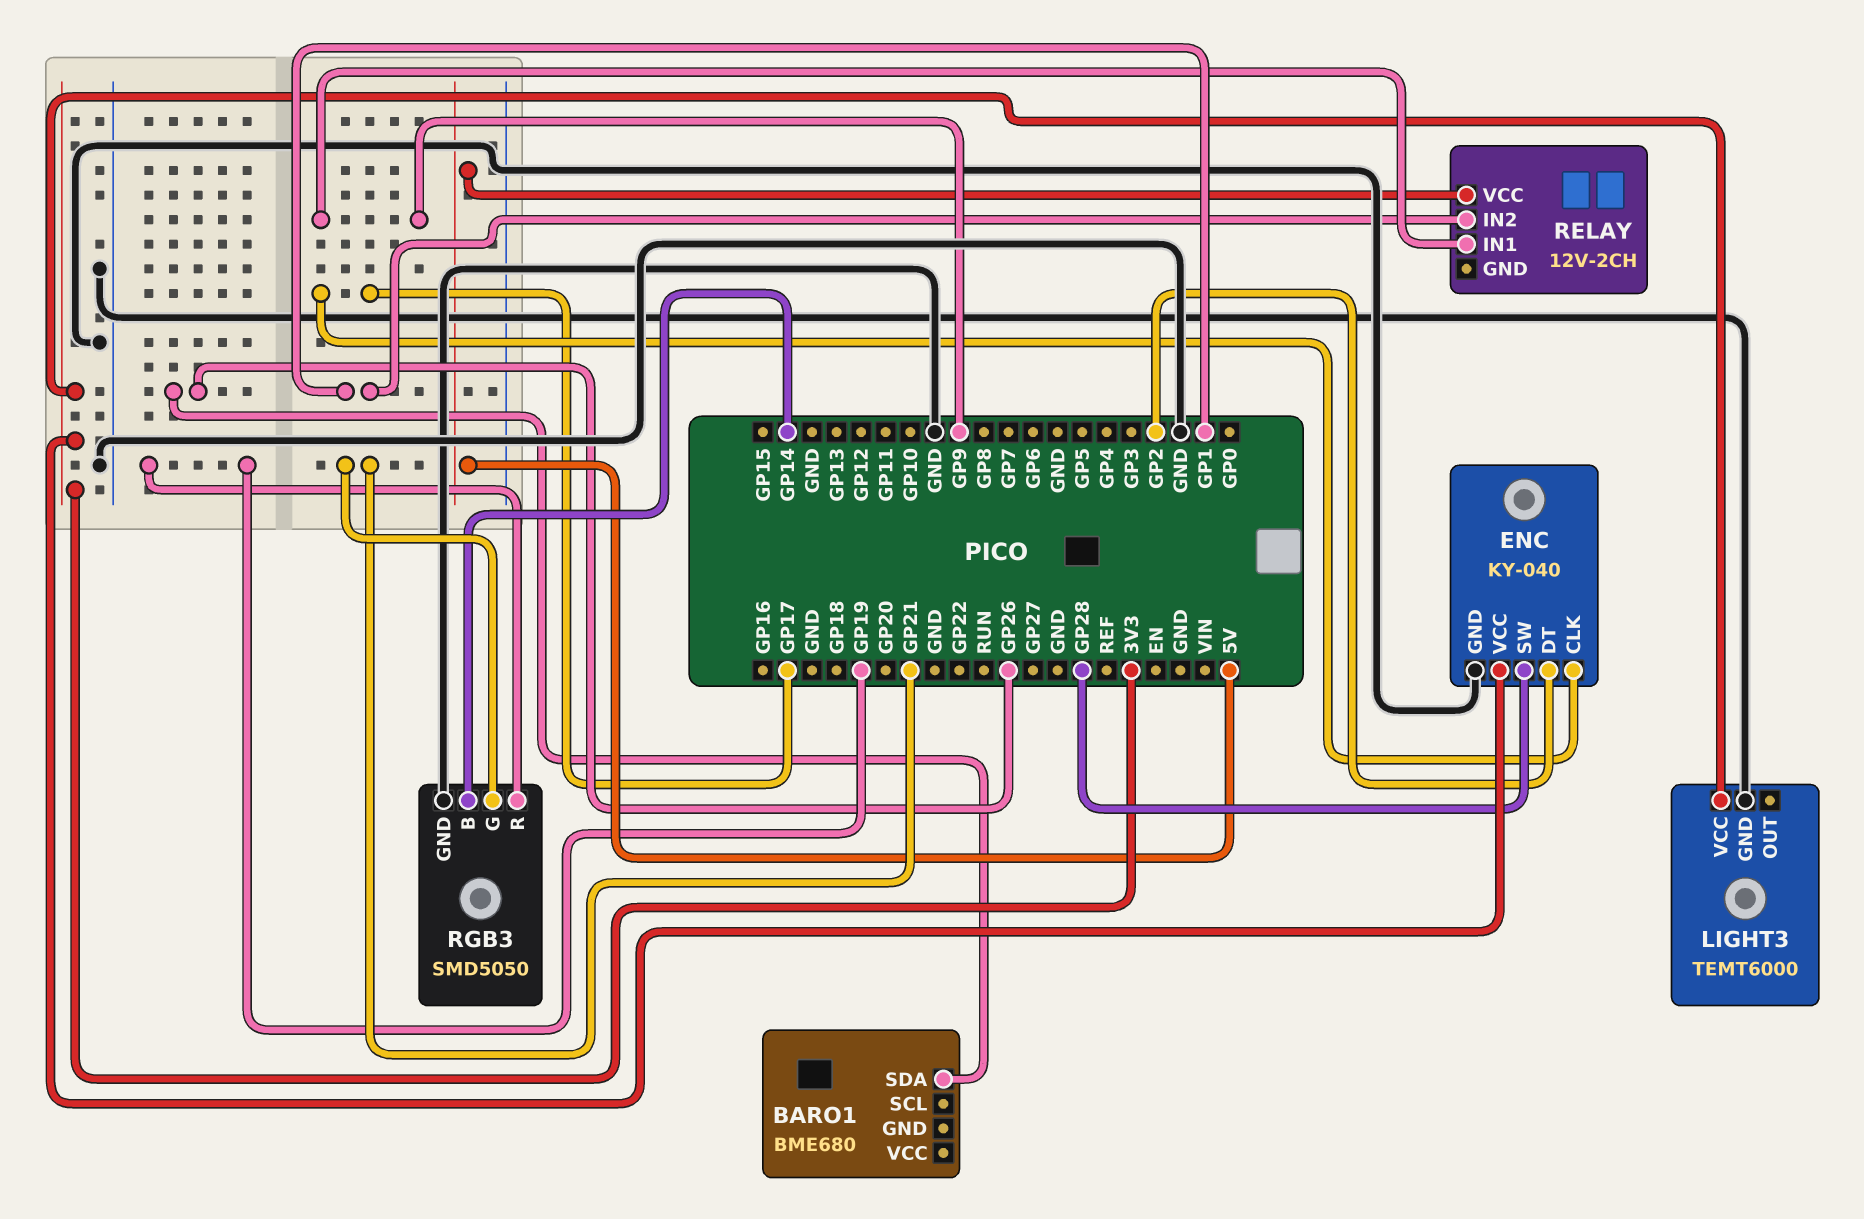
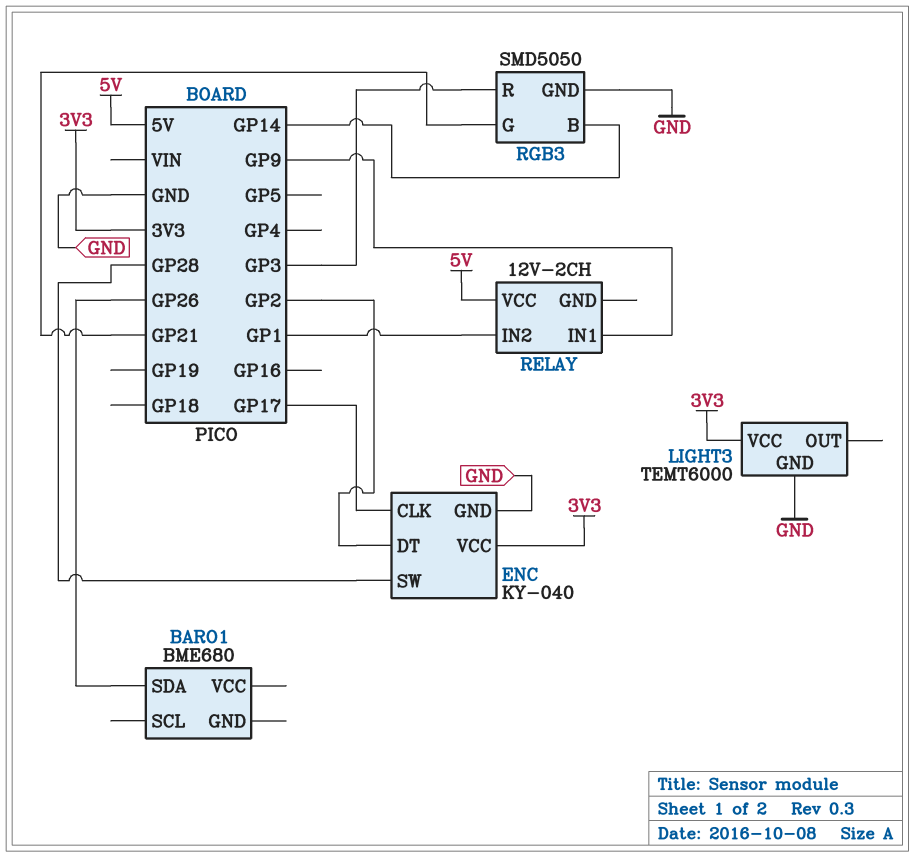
RGB3 pin R: GP19 -> GP3

